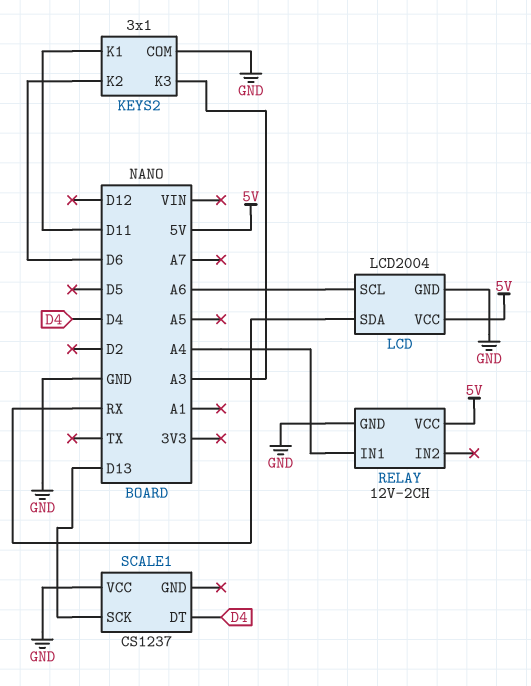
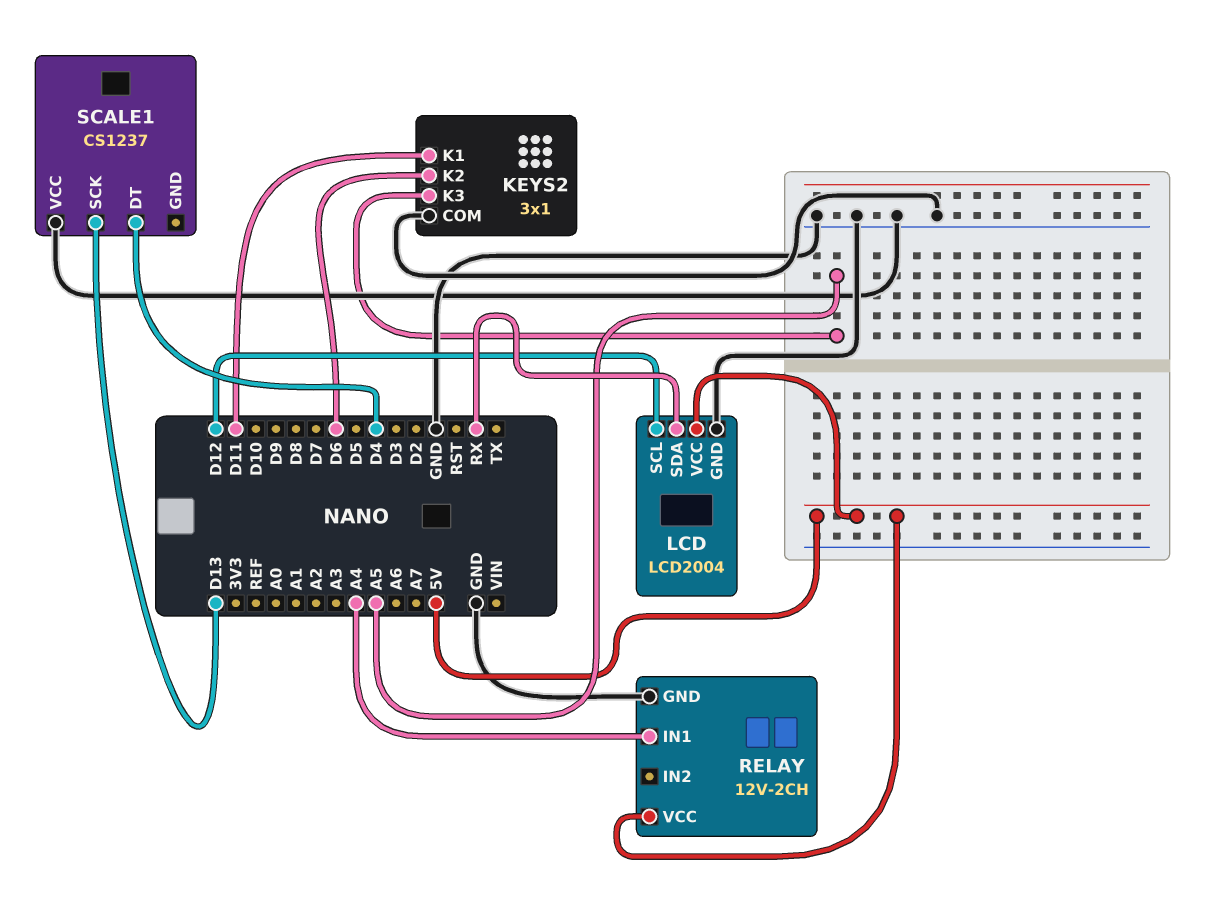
KEYS2 pin K3: A3 -> A5
LCD pin SCL: A6 -> D12

